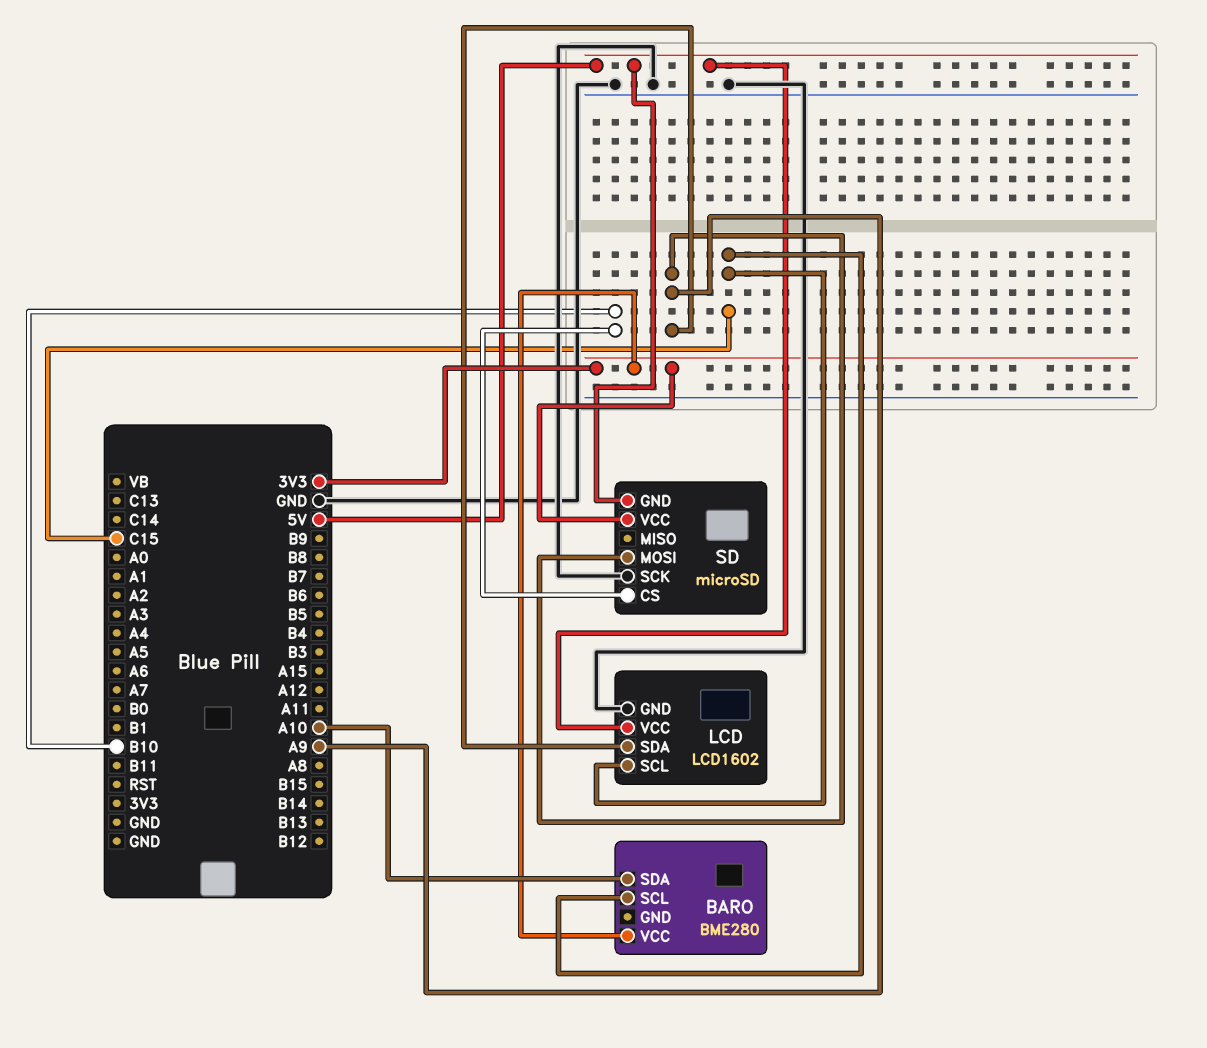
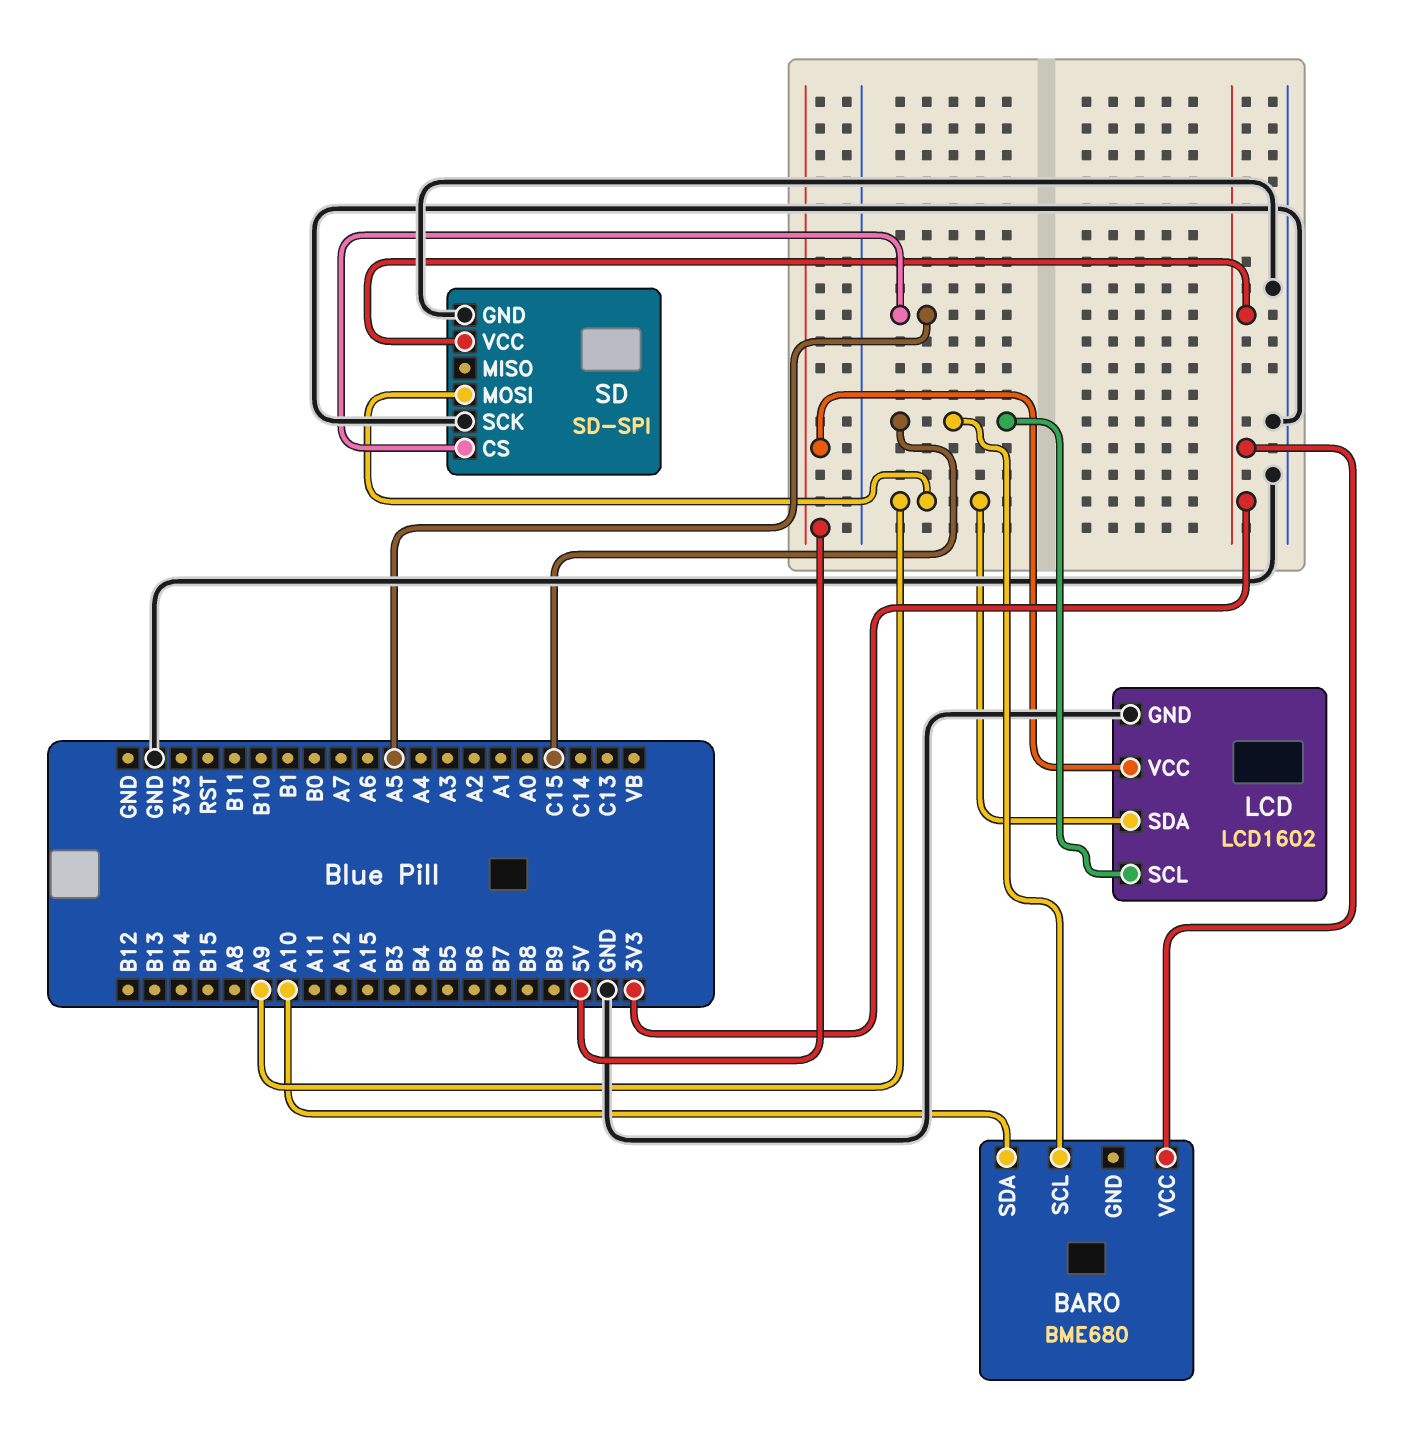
BARO: BME280 -> BME680
SD: microSD -> SD-SPI
SD pin CS: B10 -> A5
SD pin GND: 5V -> GND

